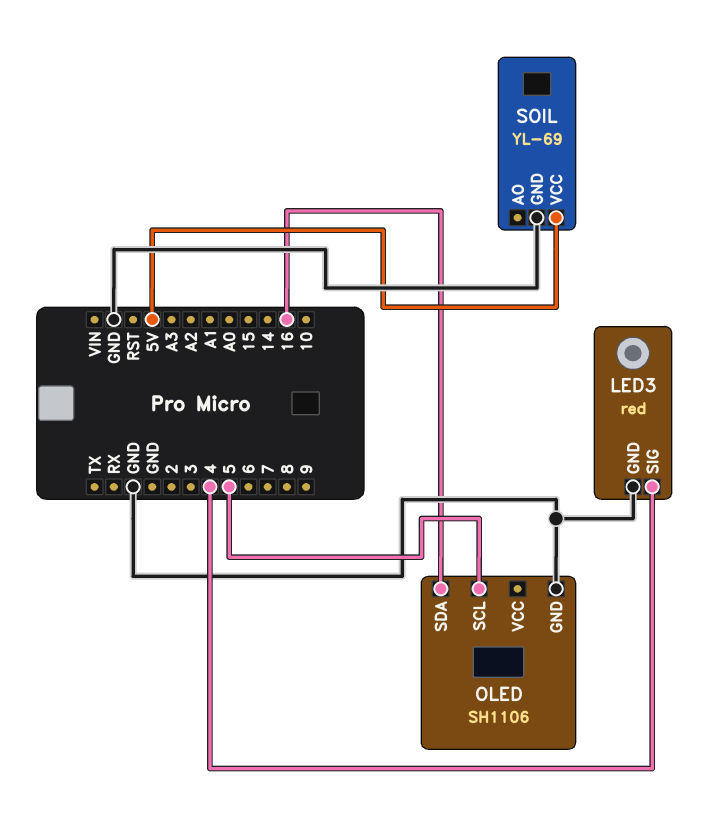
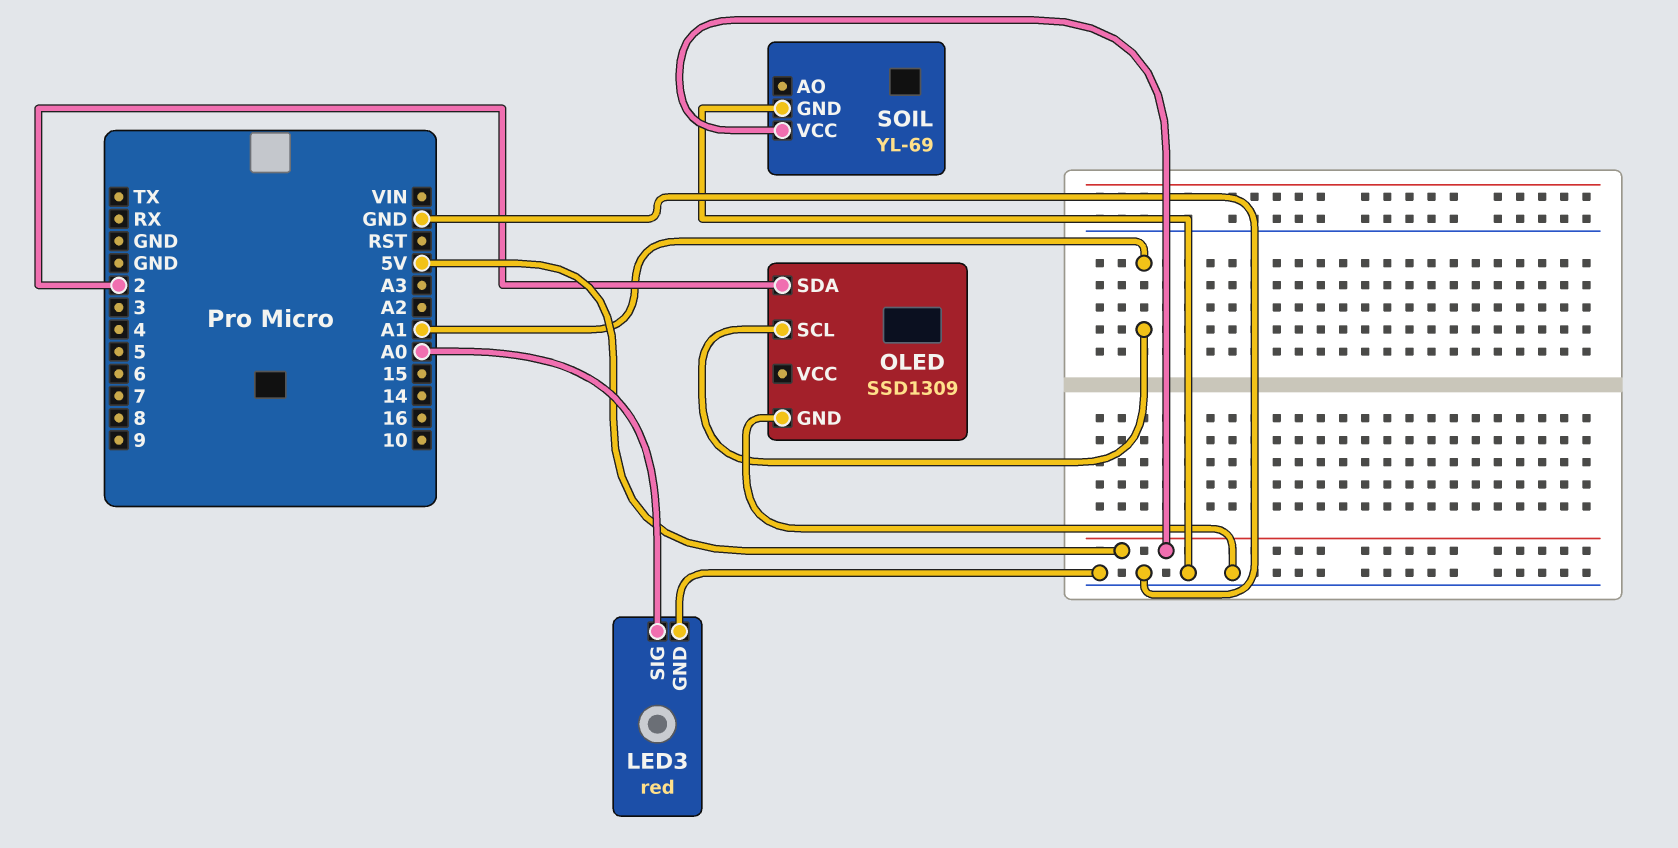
LED3 pin SIG: 4 -> A0
OLED: SH1106 -> SSD1309
OLED pin SCL: 5 -> A1
OLED pin SDA: 16 -> 2

